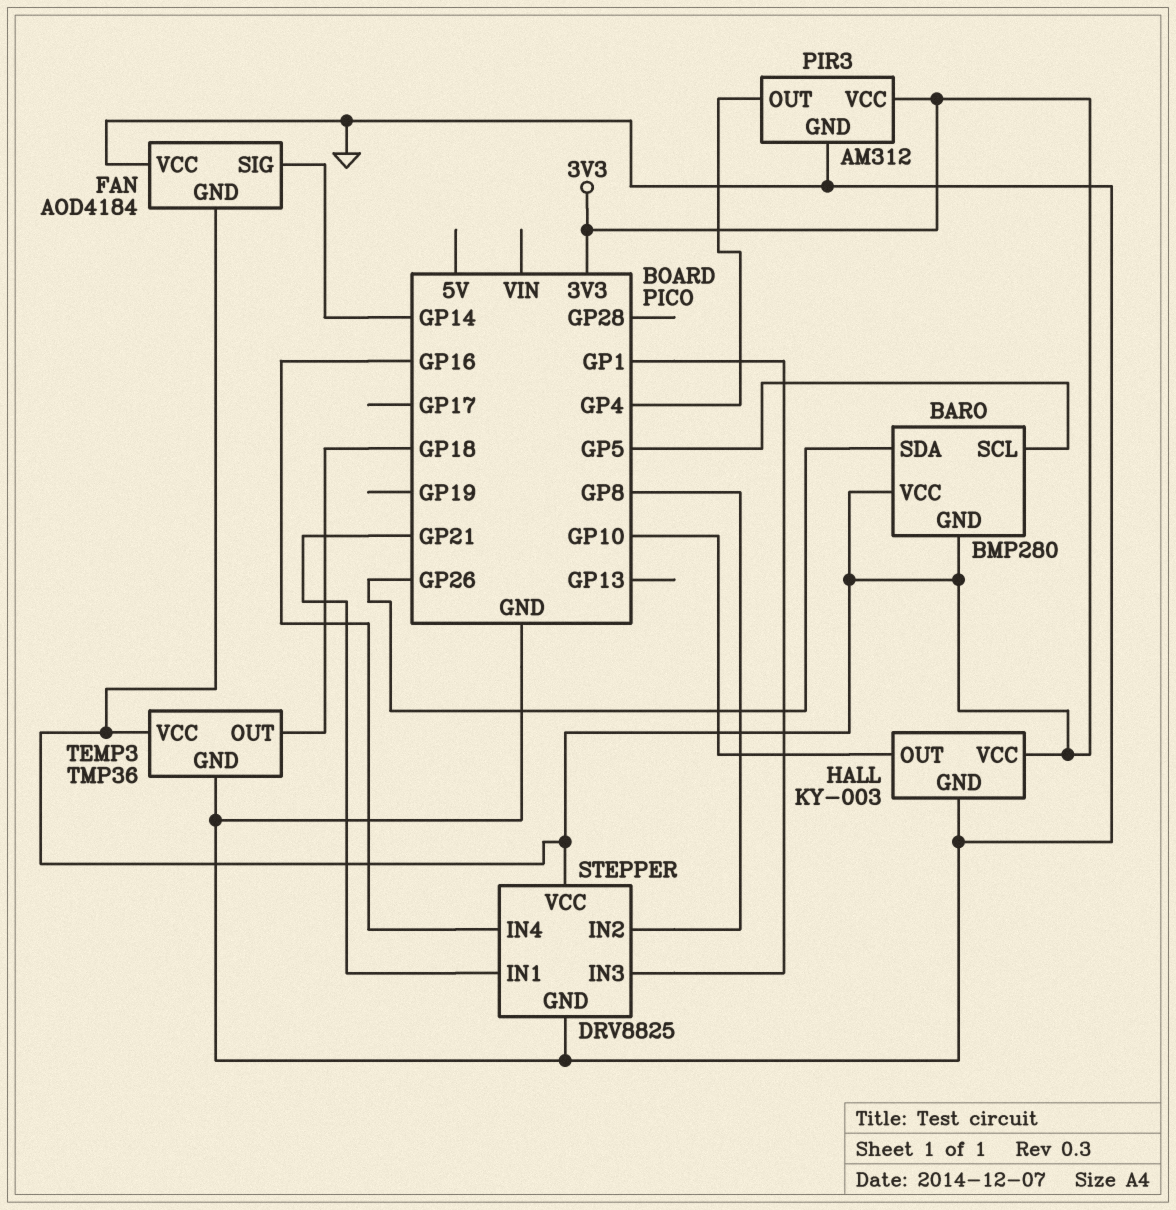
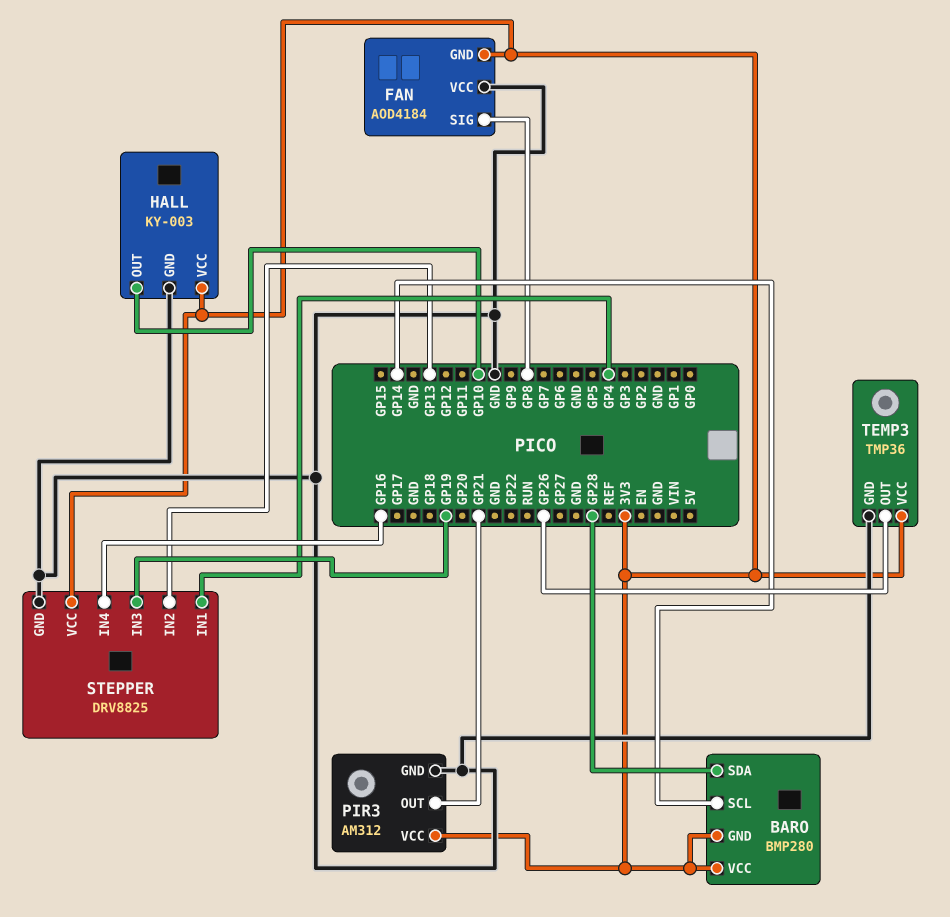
BARO pin SCL: GP5 -> GP14
BARO pin SDA: GP26 -> GP28
FAN pin SIG: GP14 -> GP8
PIR3 pin OUT: GP4 -> GP21
STEPPER pin IN1: GP21 -> GP4
STEPPER pin IN2: GP8 -> GP13
STEPPER pin IN3: GP1 -> GP19
TEMP3 pin OUT: GP18 -> GP26

